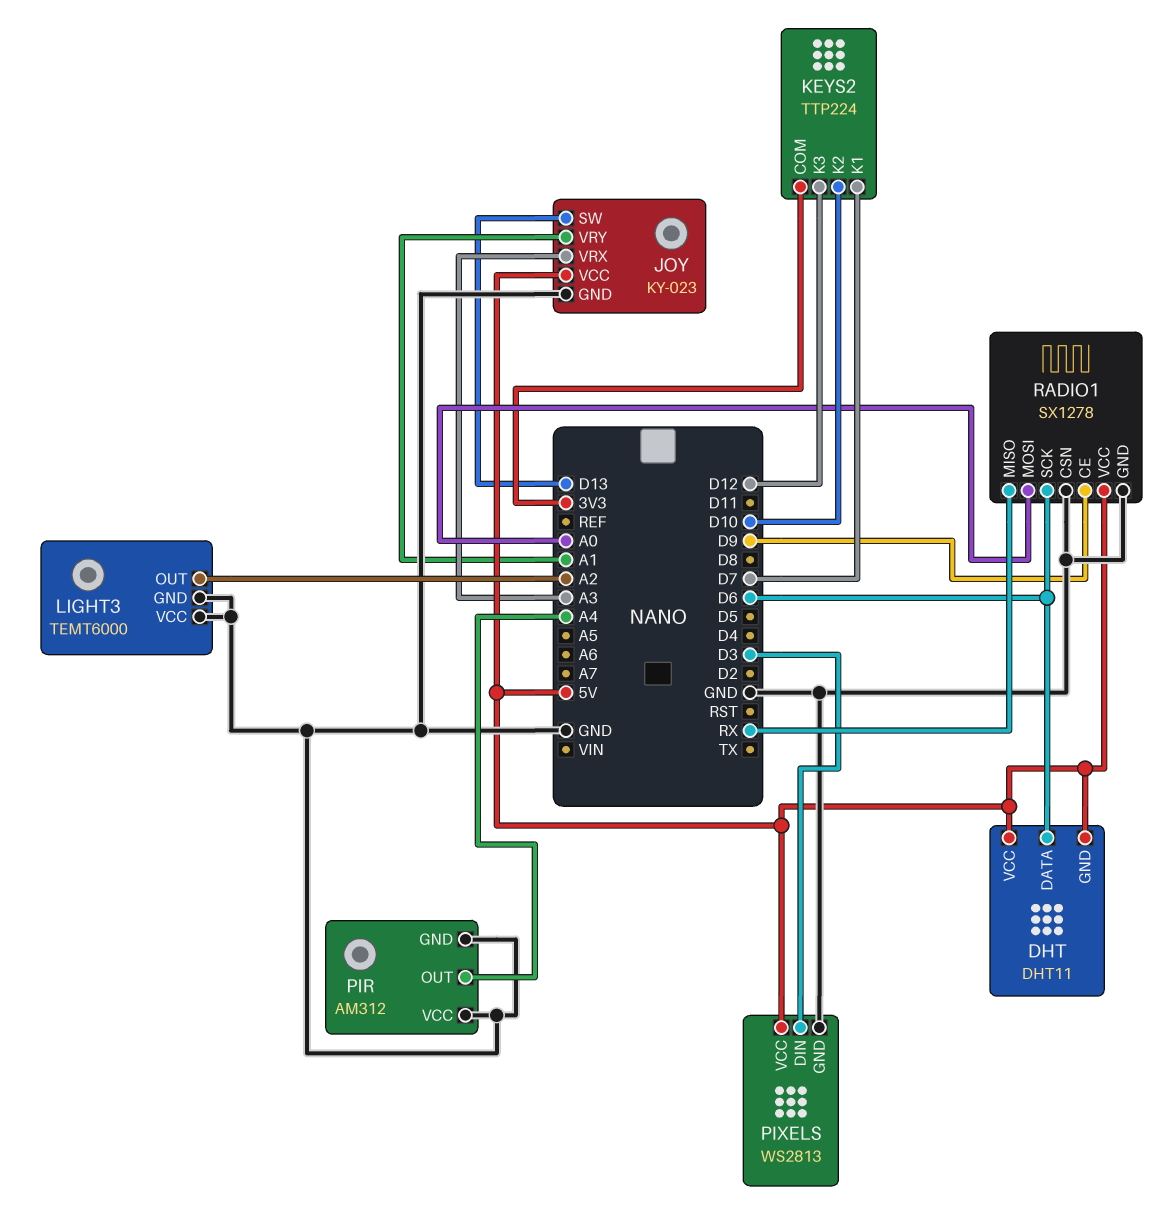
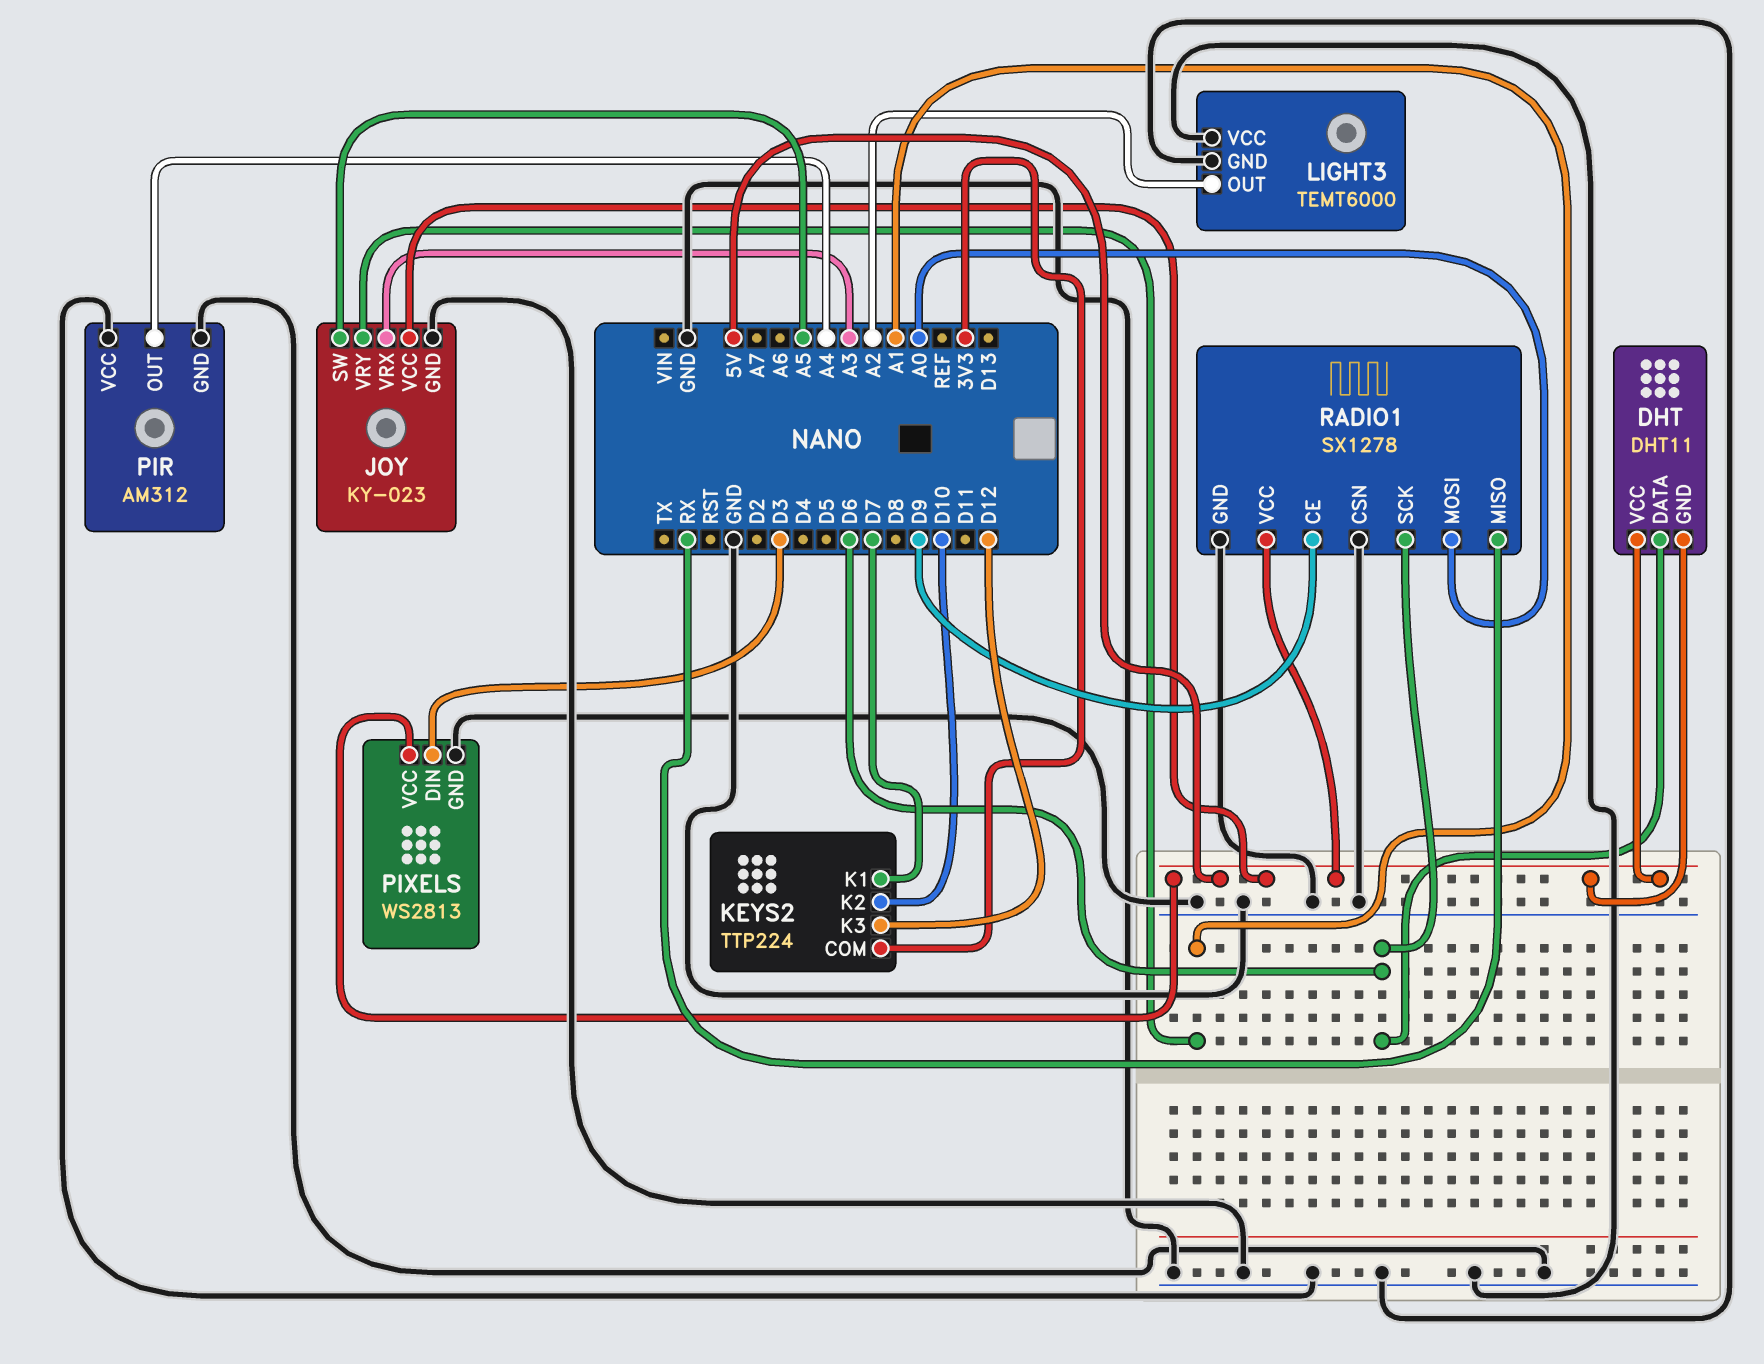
JOY pin SW: D13 -> A5

